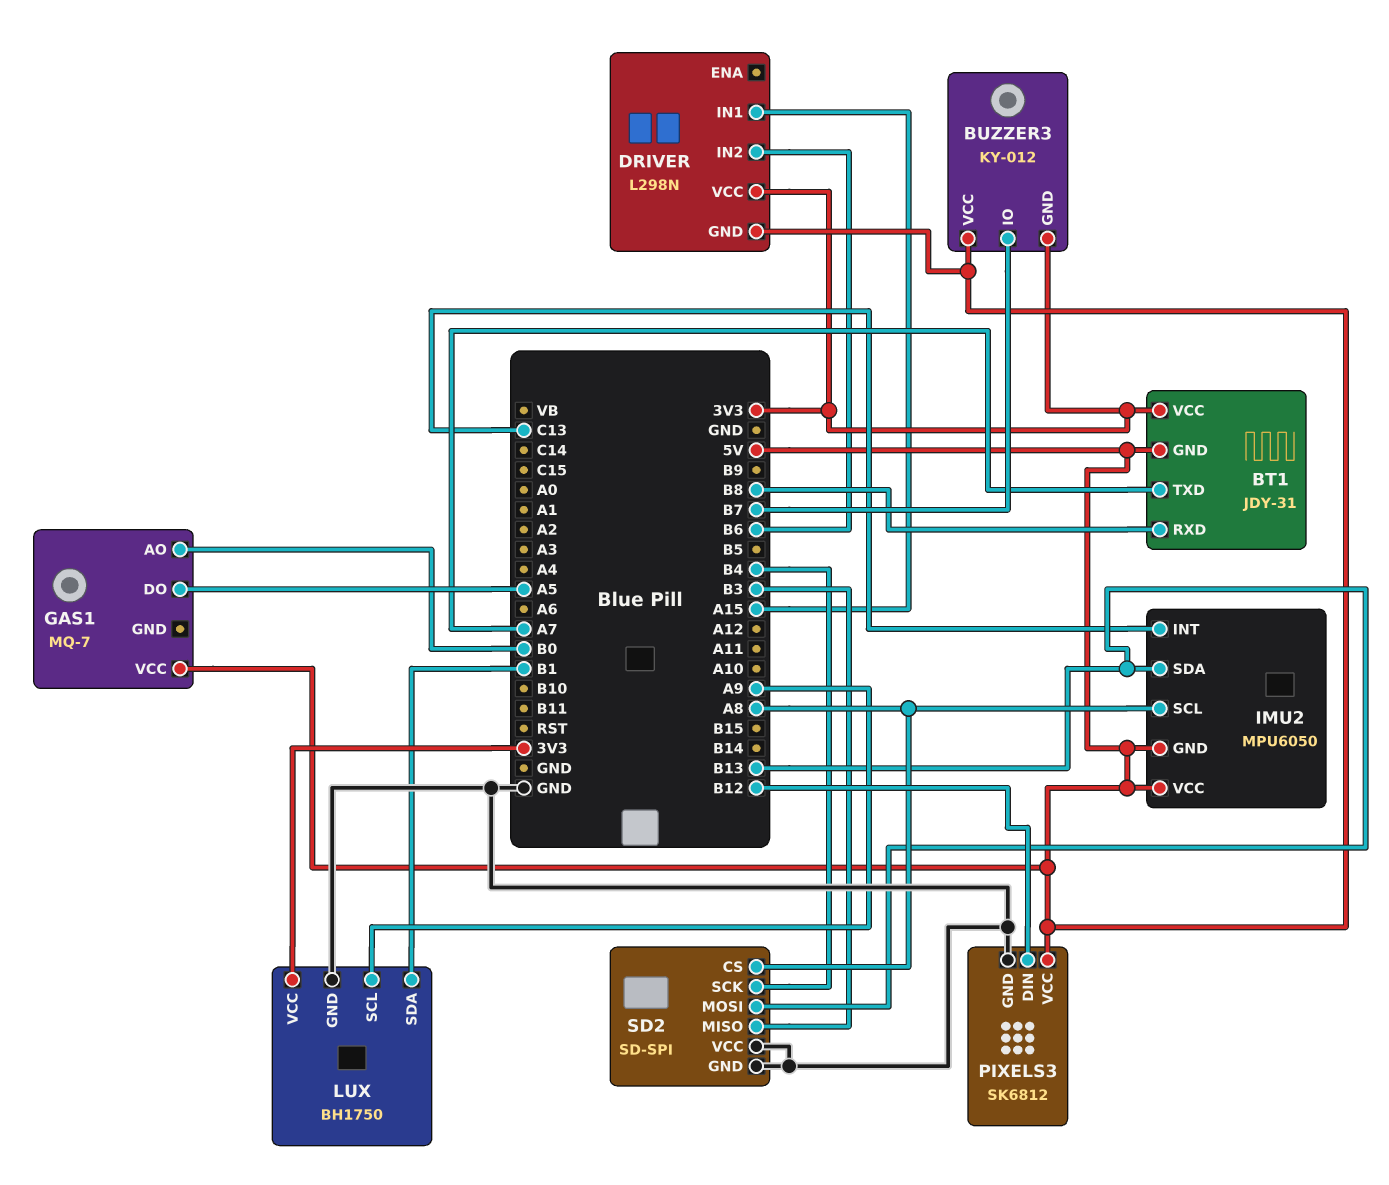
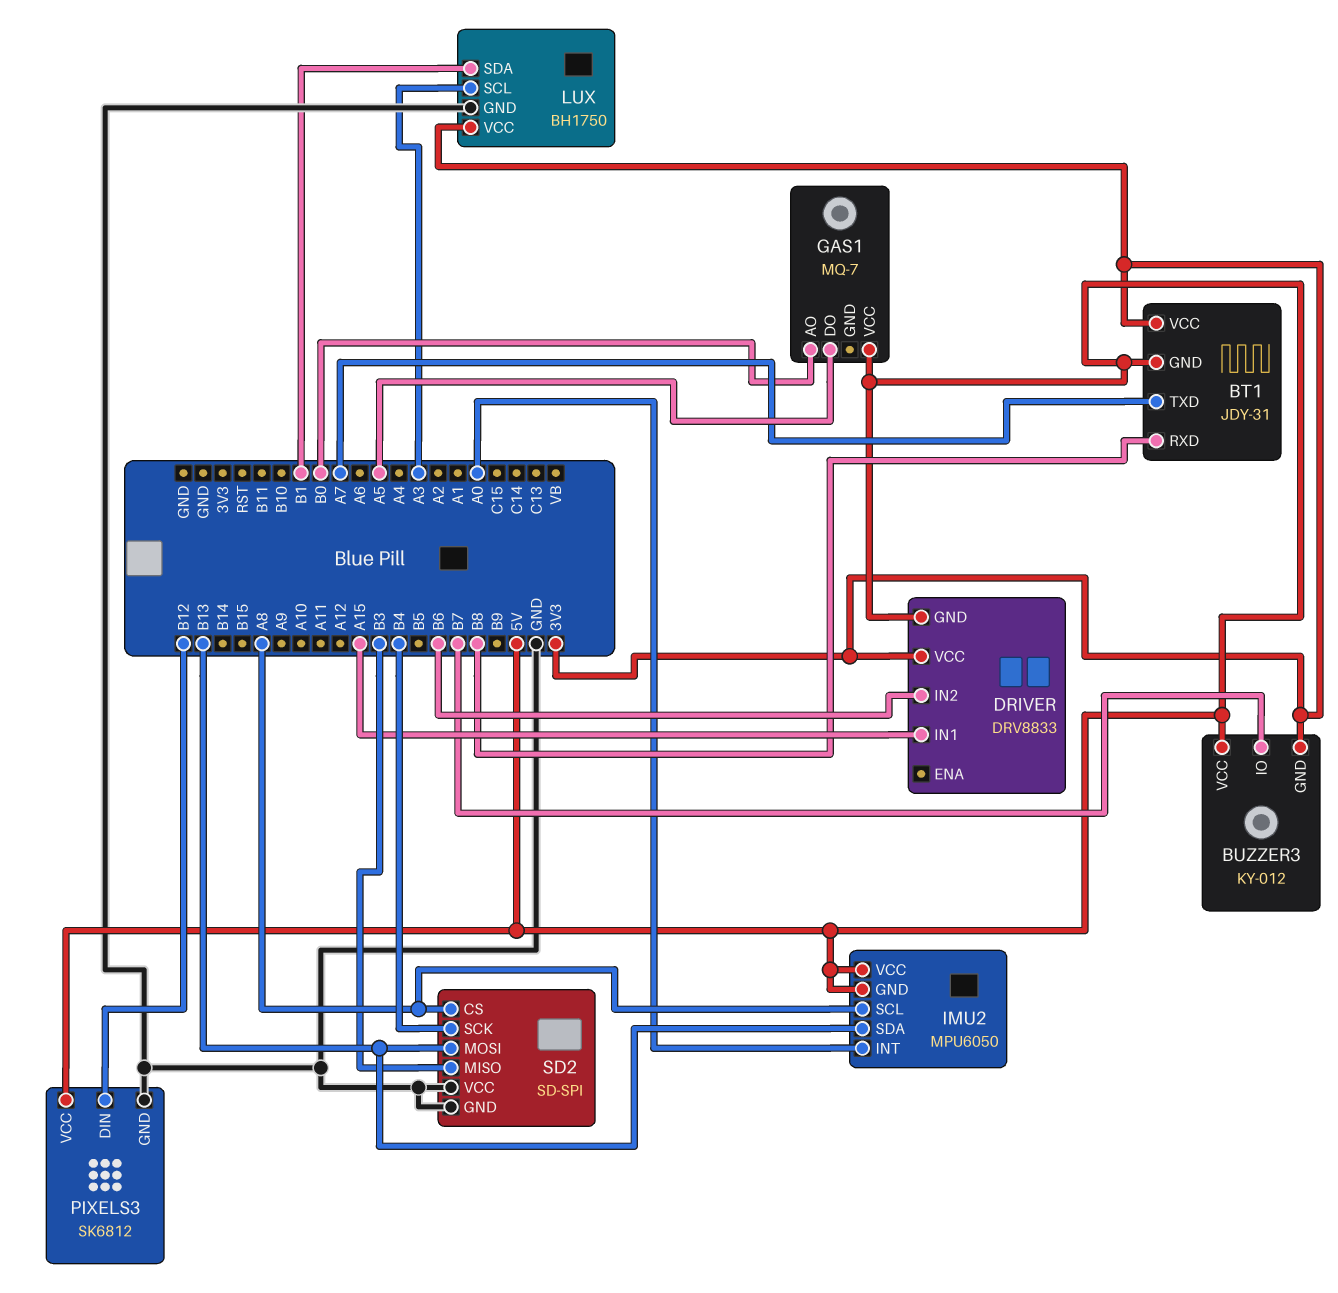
DRIVER: L298N -> DRV8833
IMU2 pin INT: C13 -> A0
LUX pin SCL: A9 -> A3

